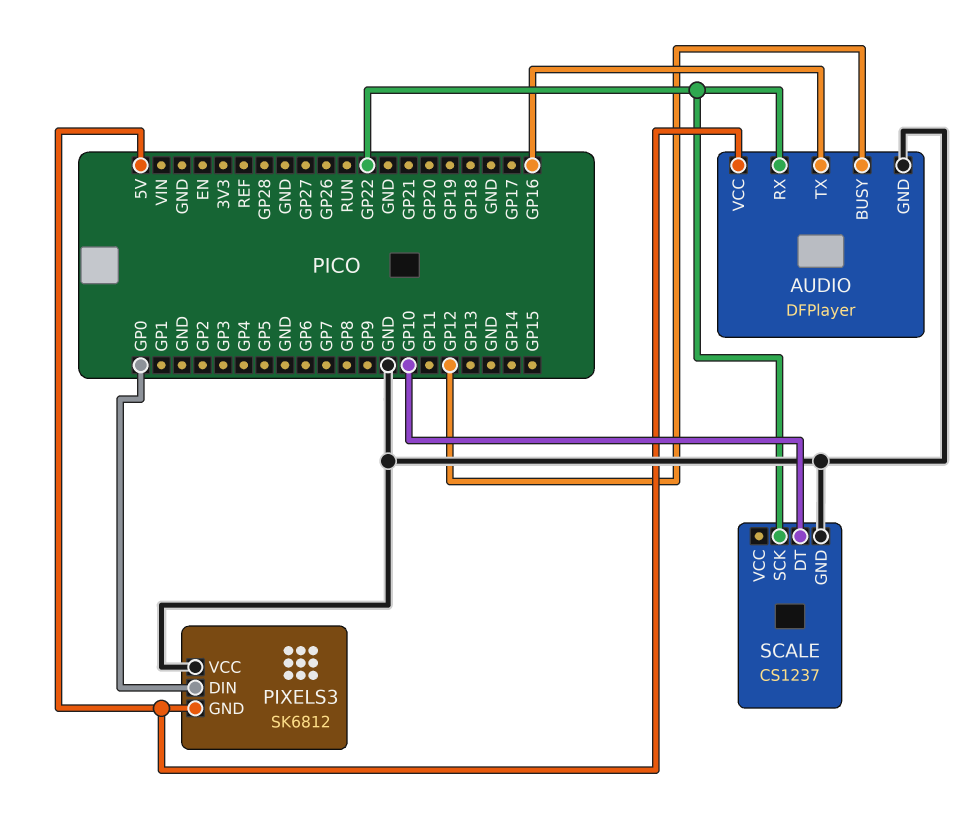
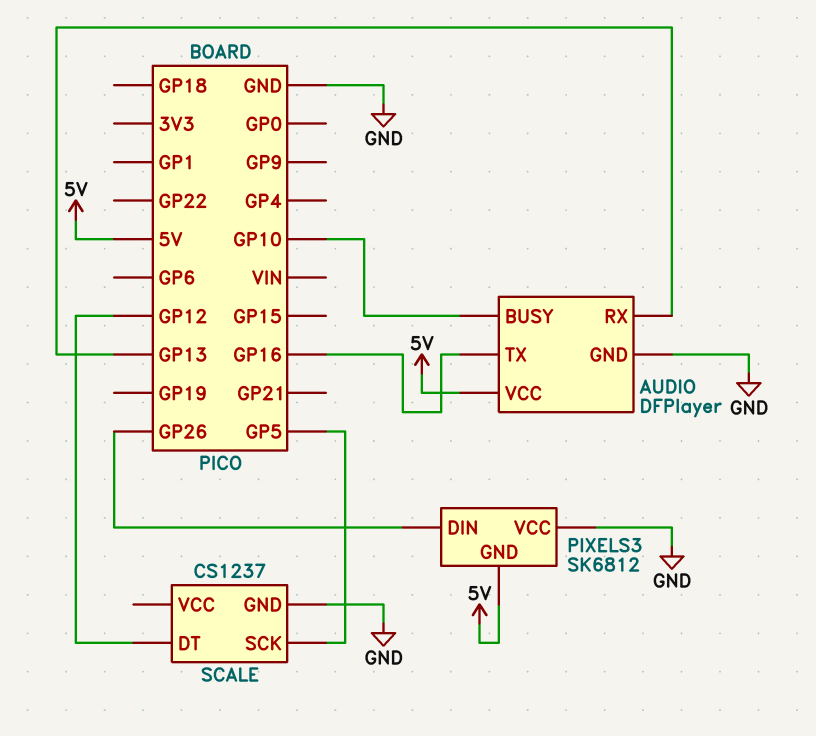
AUDIO pin BUSY: GP12 -> GP10
AUDIO pin RX: GP22 -> GP13
PIXELS3 pin DIN: GP0 -> GP26
SCALE pin DT: GP10 -> GP12
SCALE pin SCK: GP22 -> GP5

